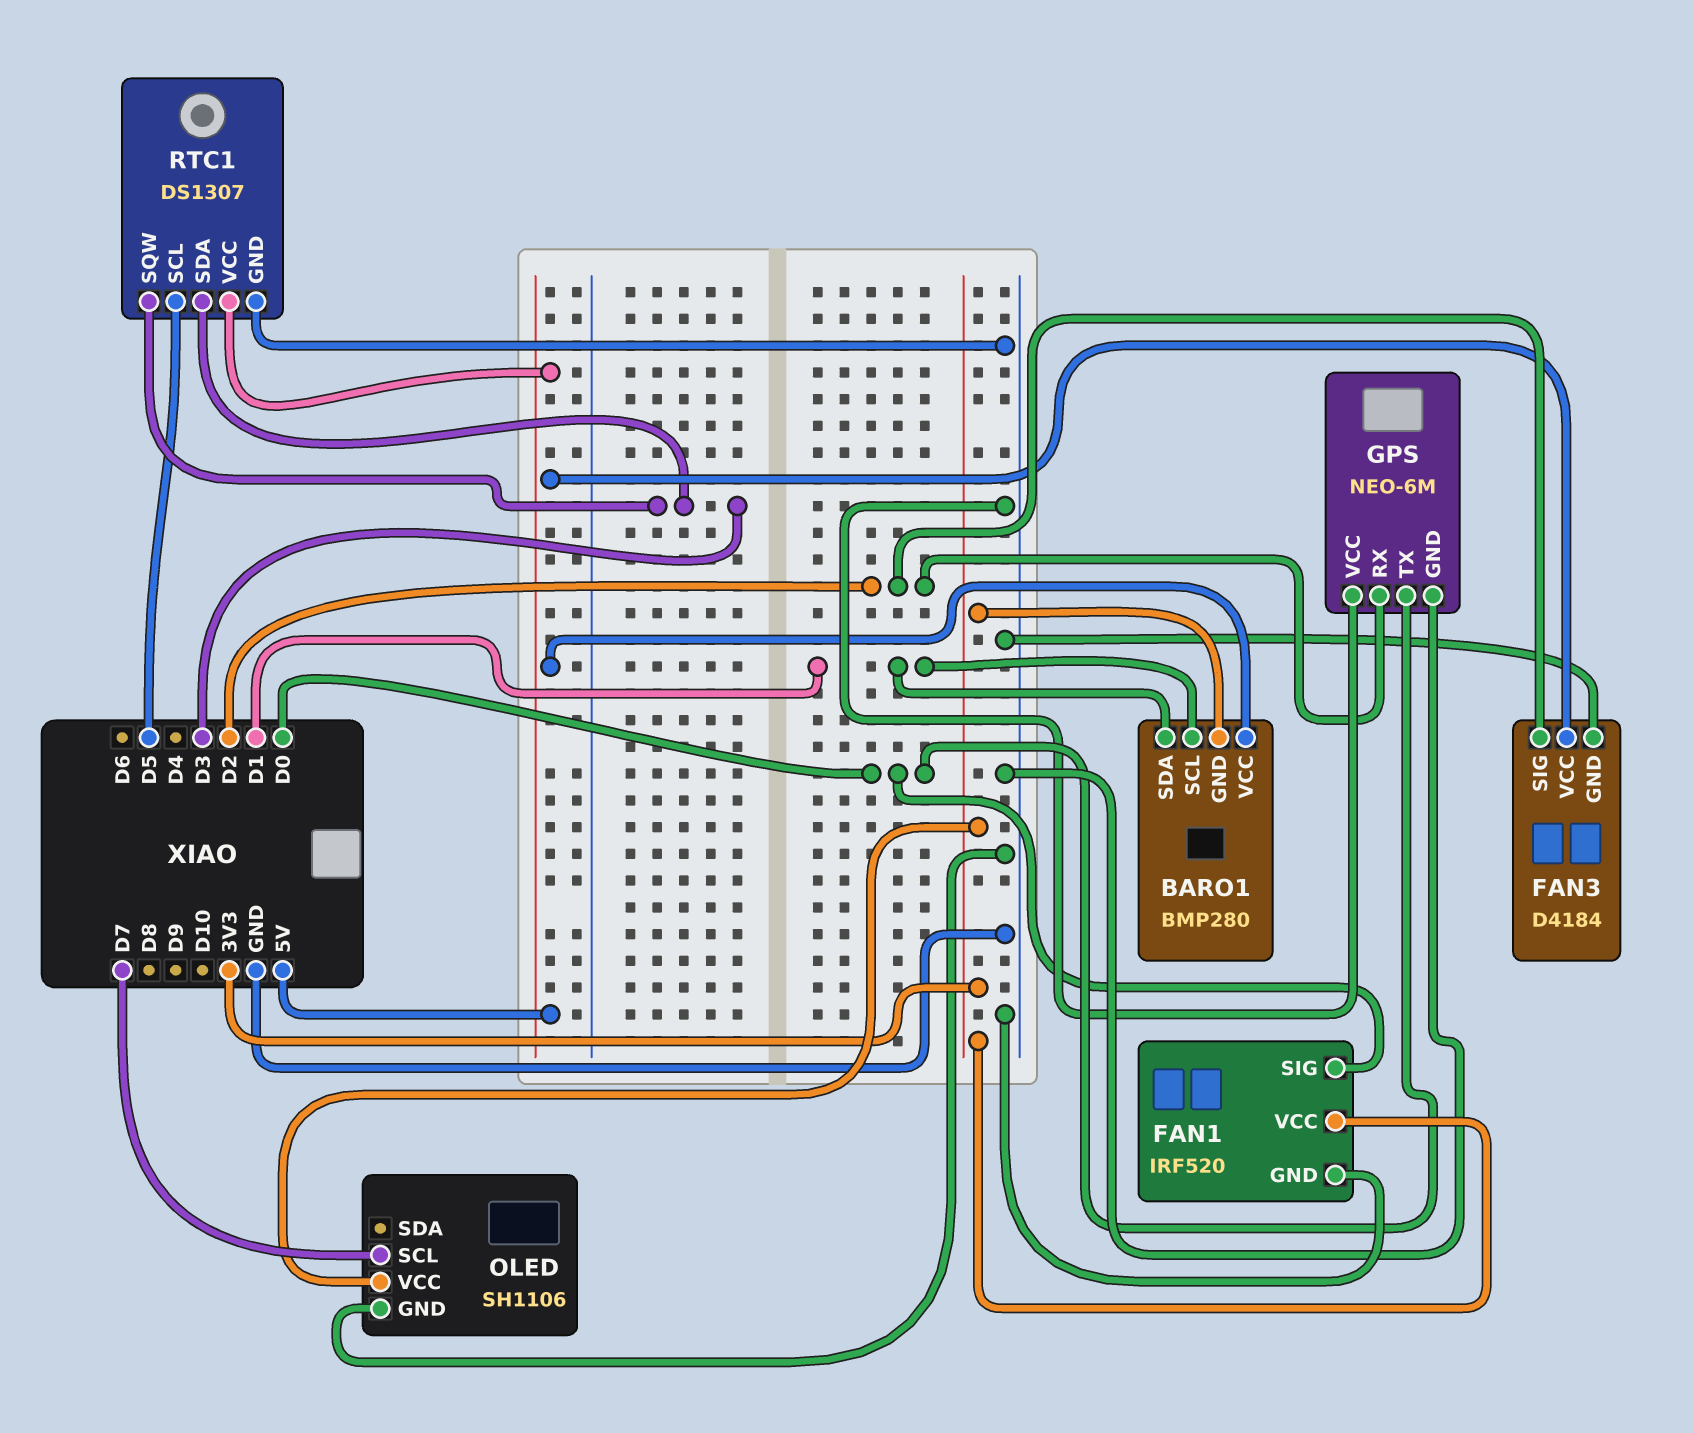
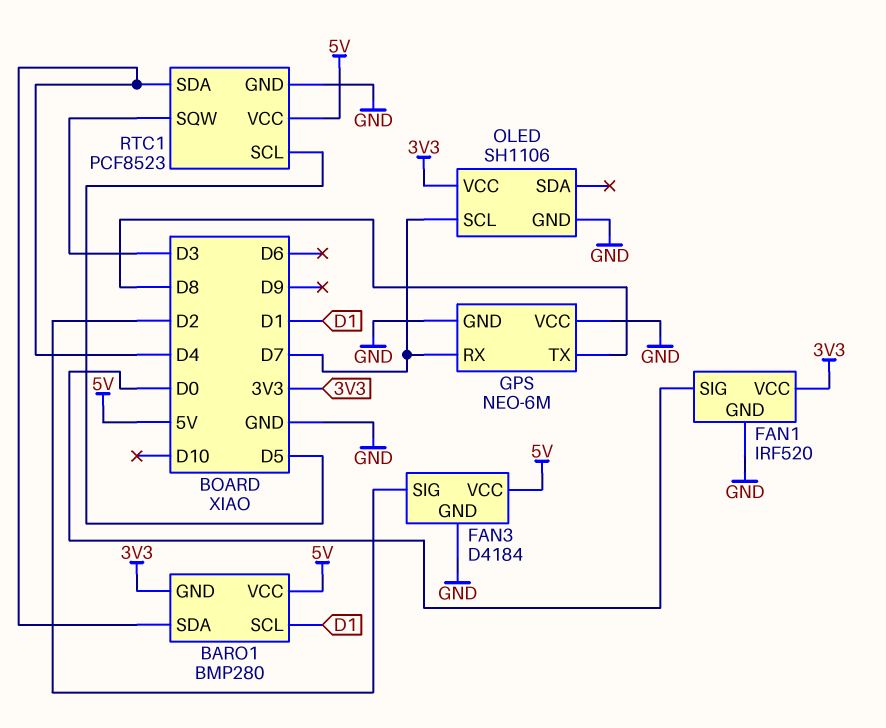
BARO1 pin SDA: D1 -> D4
GPS pin RX: D2 -> D7
GPS pin TX: D0 -> D8
RTC1: DS1307 -> PCF8523
RTC1 pin SDA: D3 -> D4

